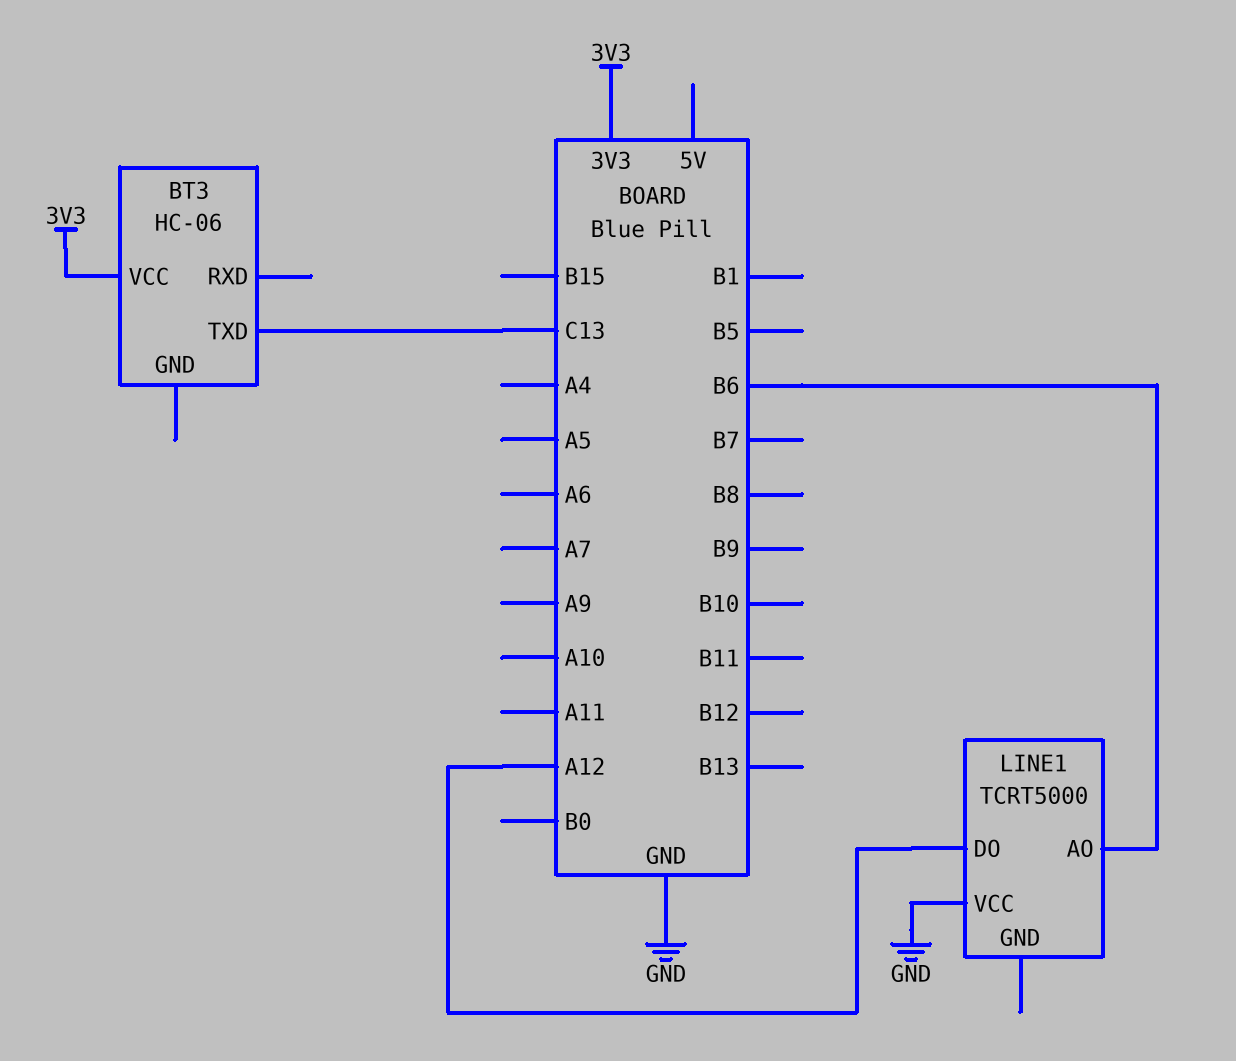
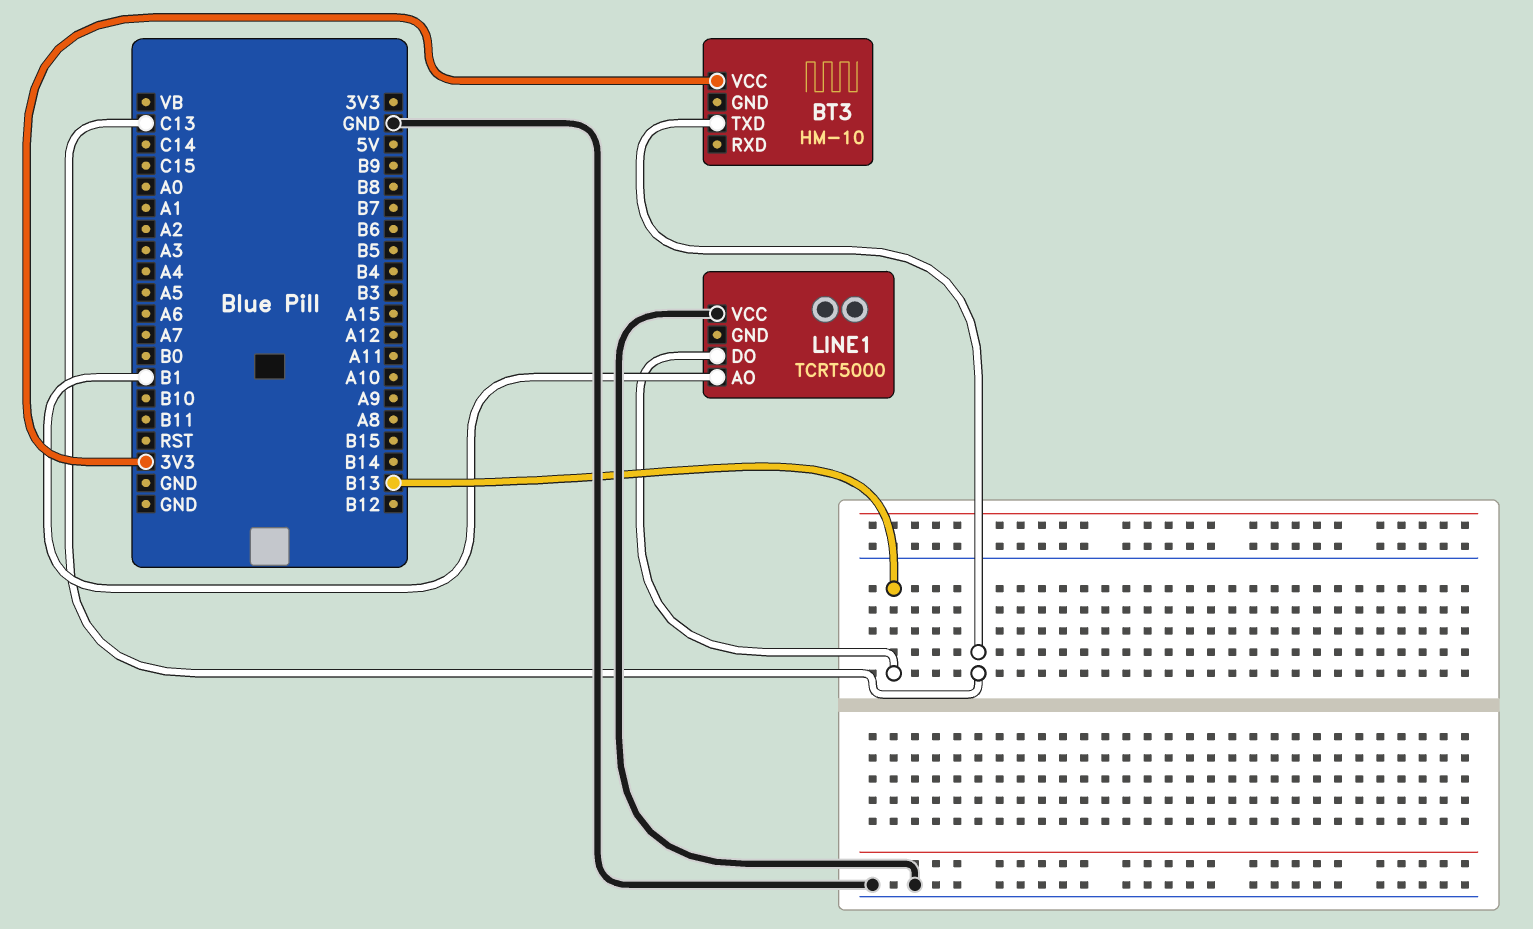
BT3: HC-06 -> HM-10
LINE1 pin AO: B6 -> B1
LINE1 pin DO: A12 -> B13

